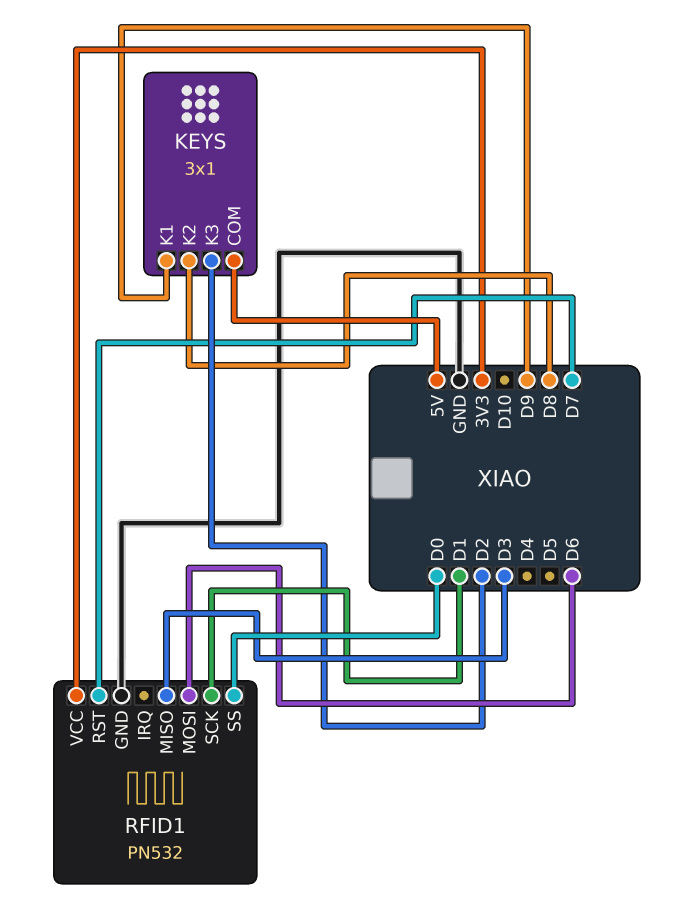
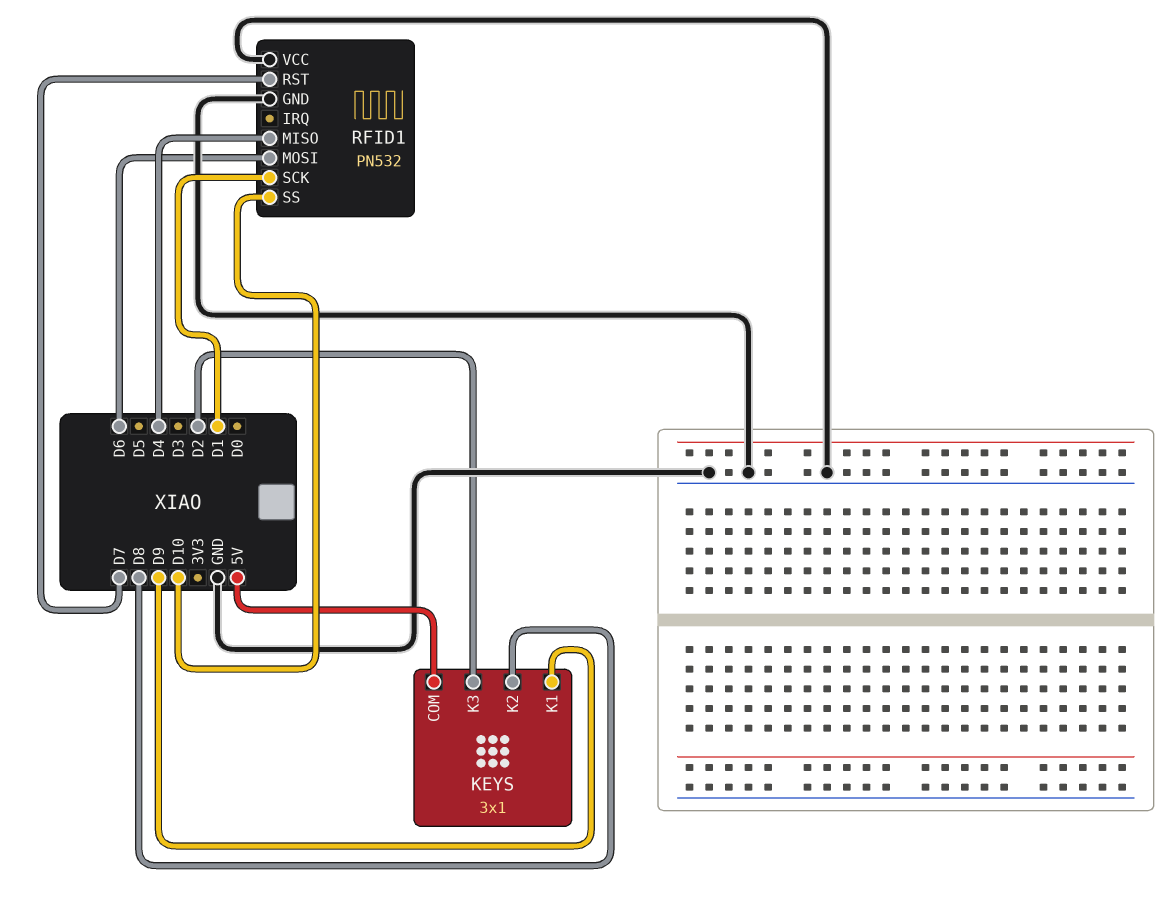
RFID1 pin MISO: D3 -> D4
RFID1 pin SS: D0 -> D10
RFID1 pin VCC: 3V3 -> GND

